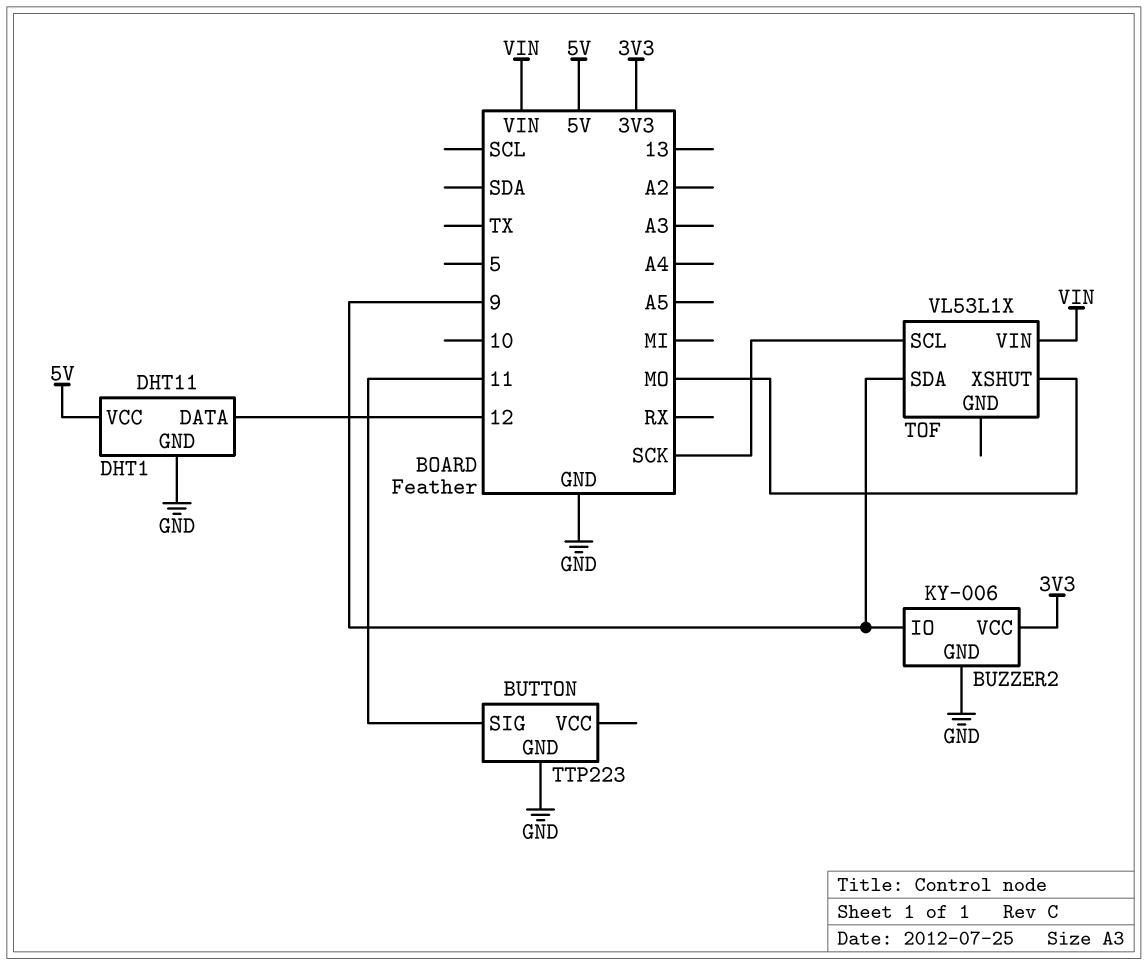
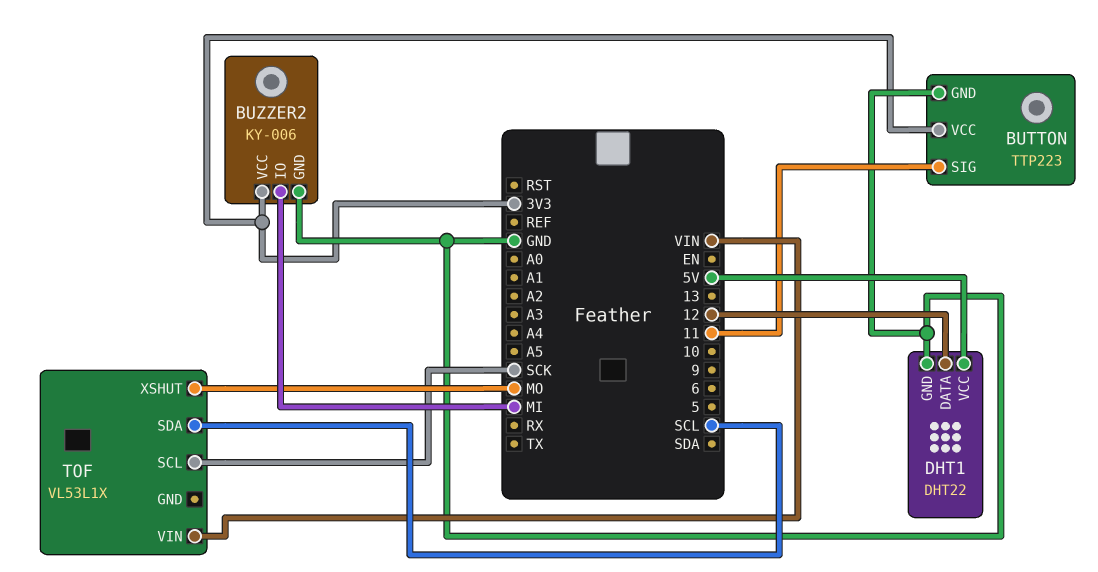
BUTTON pin VCC: none -> 3V3
BUZZER2 pin IO: 9 -> MI
DHT1: DHT11 -> DHT22
TOF pin SDA: 9 -> SCL

